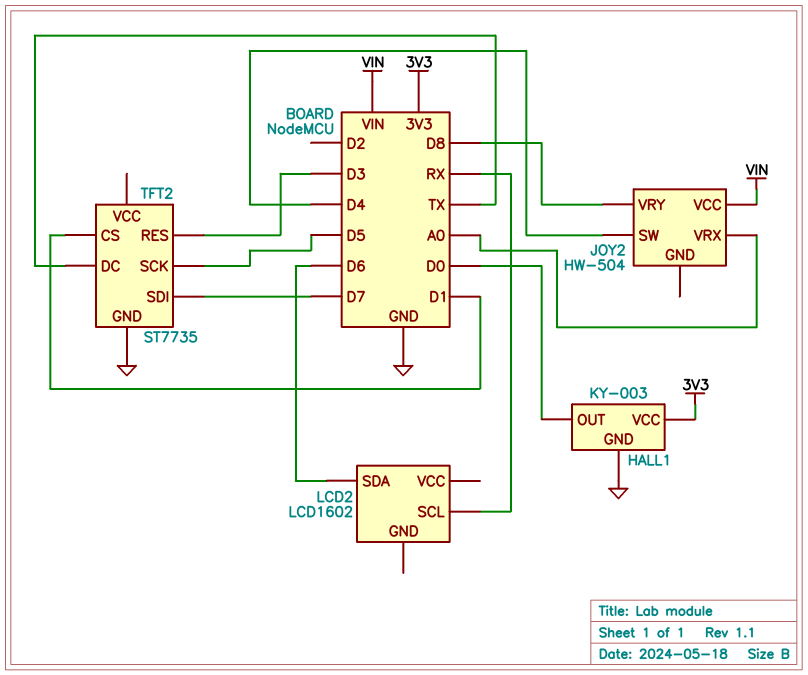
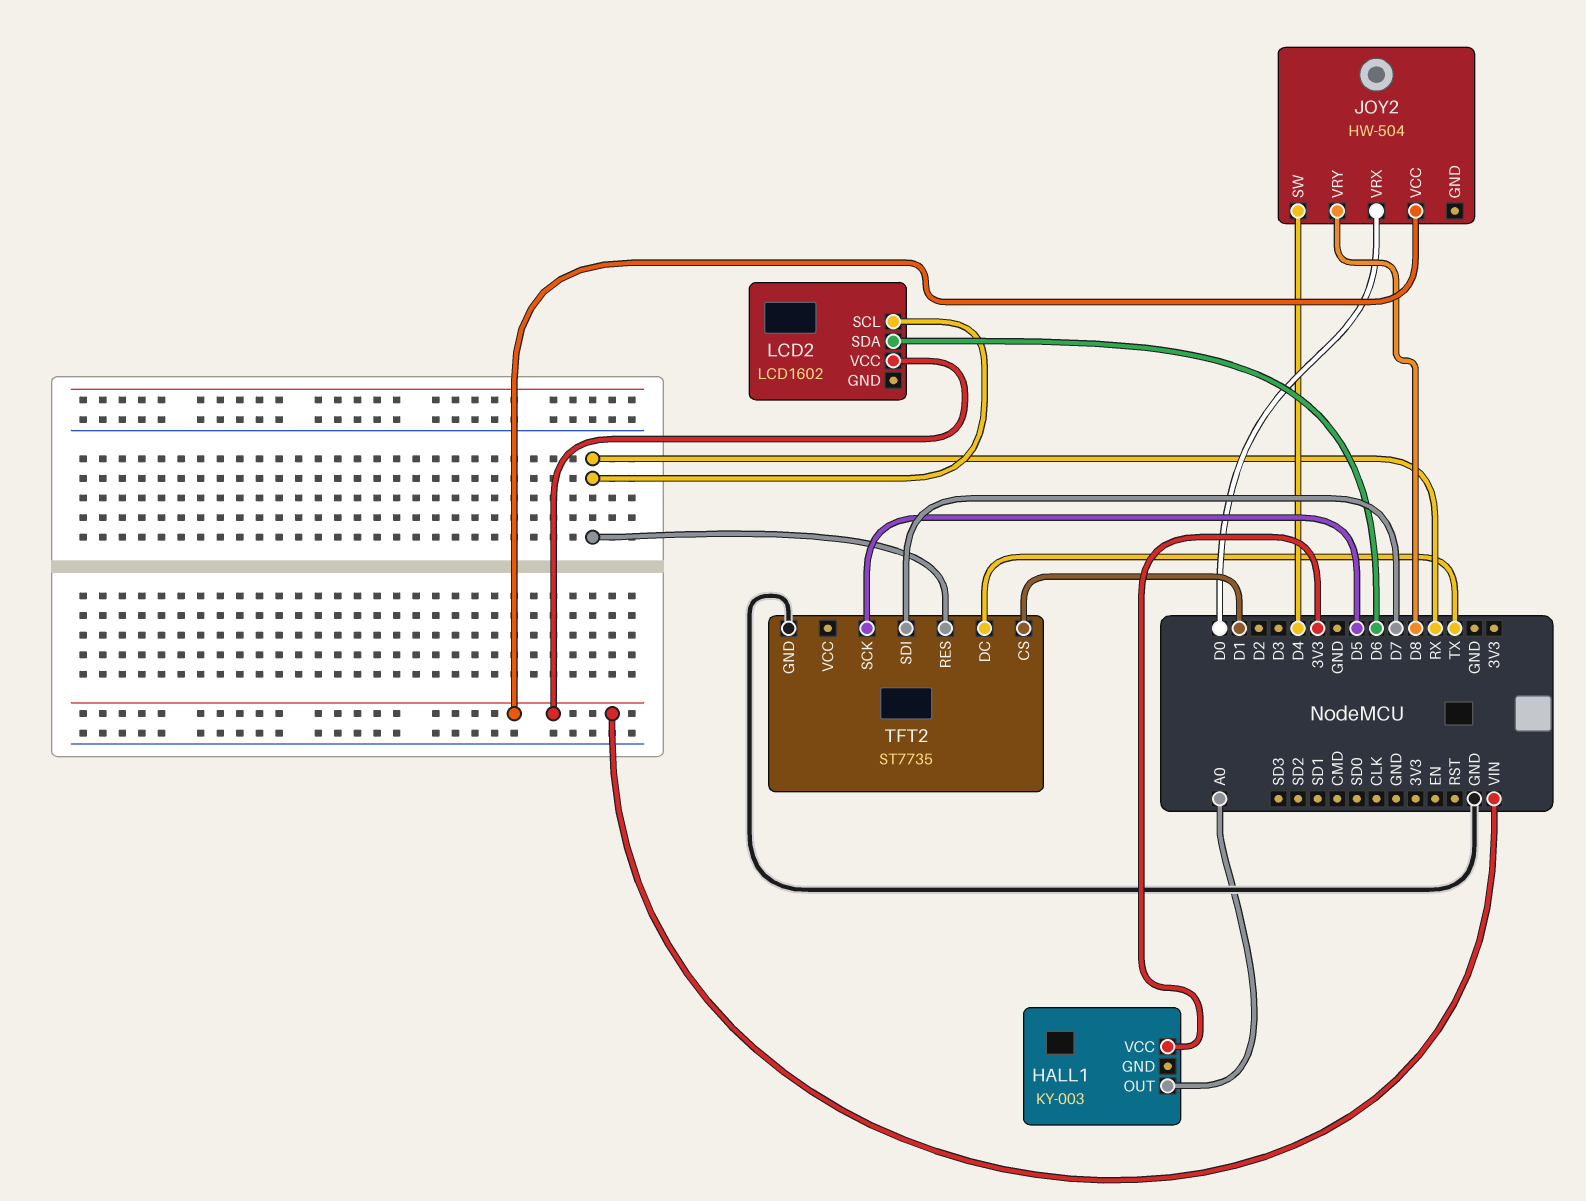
HALL1 pin GND: GND -> none
HALL1 pin OUT: D0 -> A0
JOY2 pin VRX: A0 -> D0
LCD2 pin VCC: none -> VIN
TFT2 pin RES: D3 -> RX

